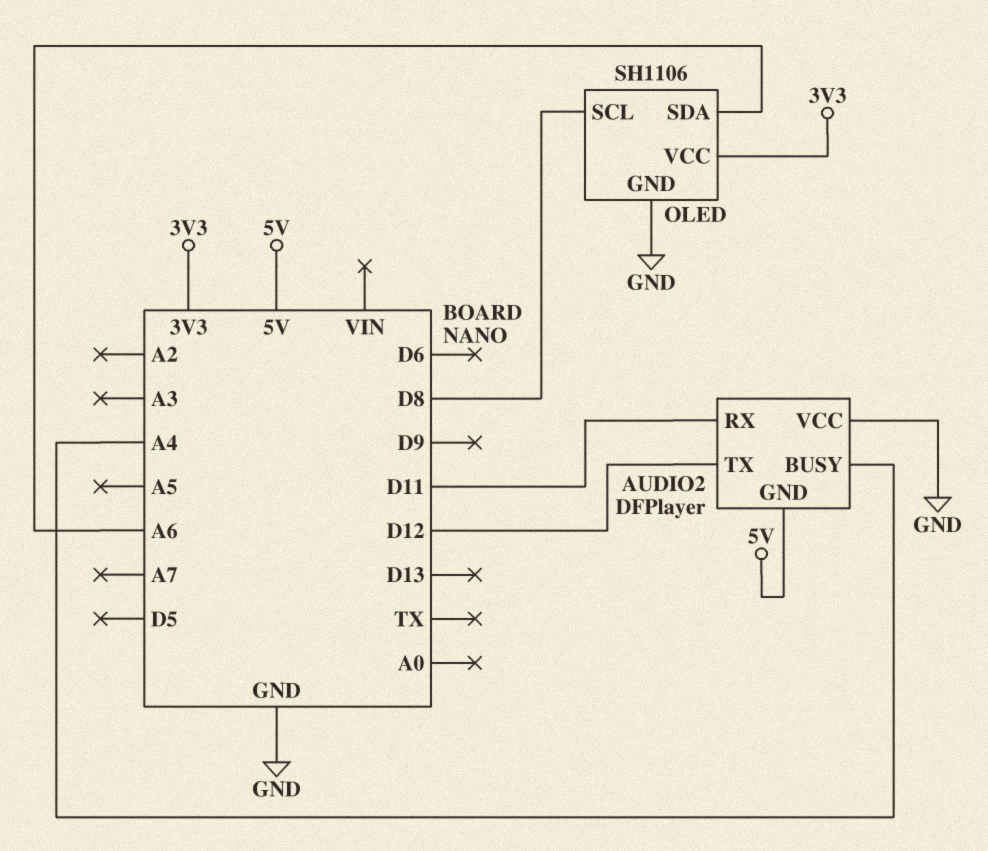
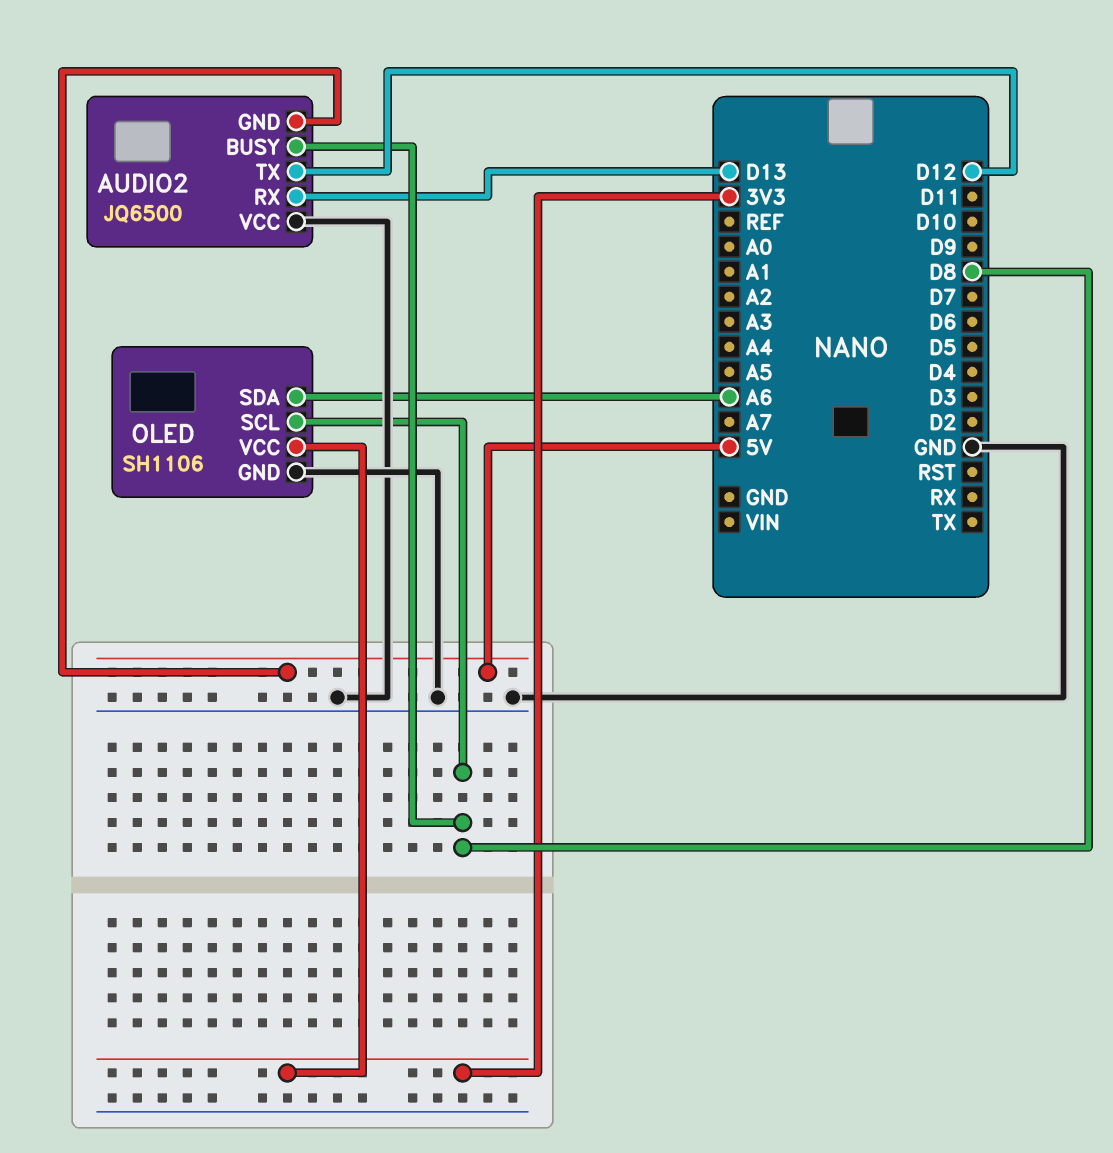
AUDIO2: DFPlayer -> JQ6500
AUDIO2 pin BUSY: A4 -> D8
AUDIO2 pin RX: D11 -> D13

